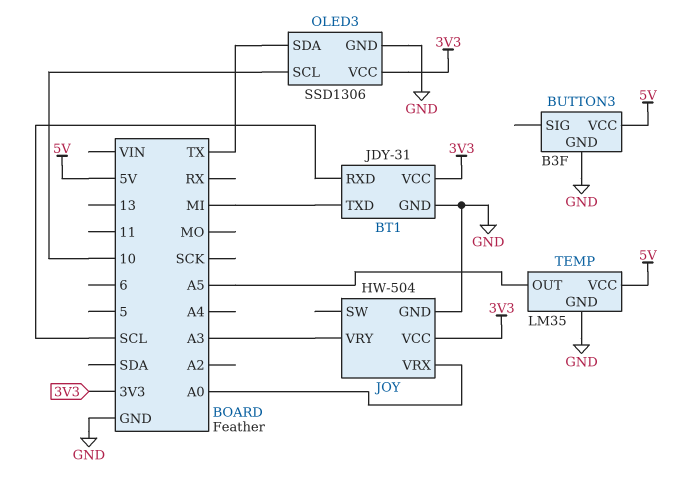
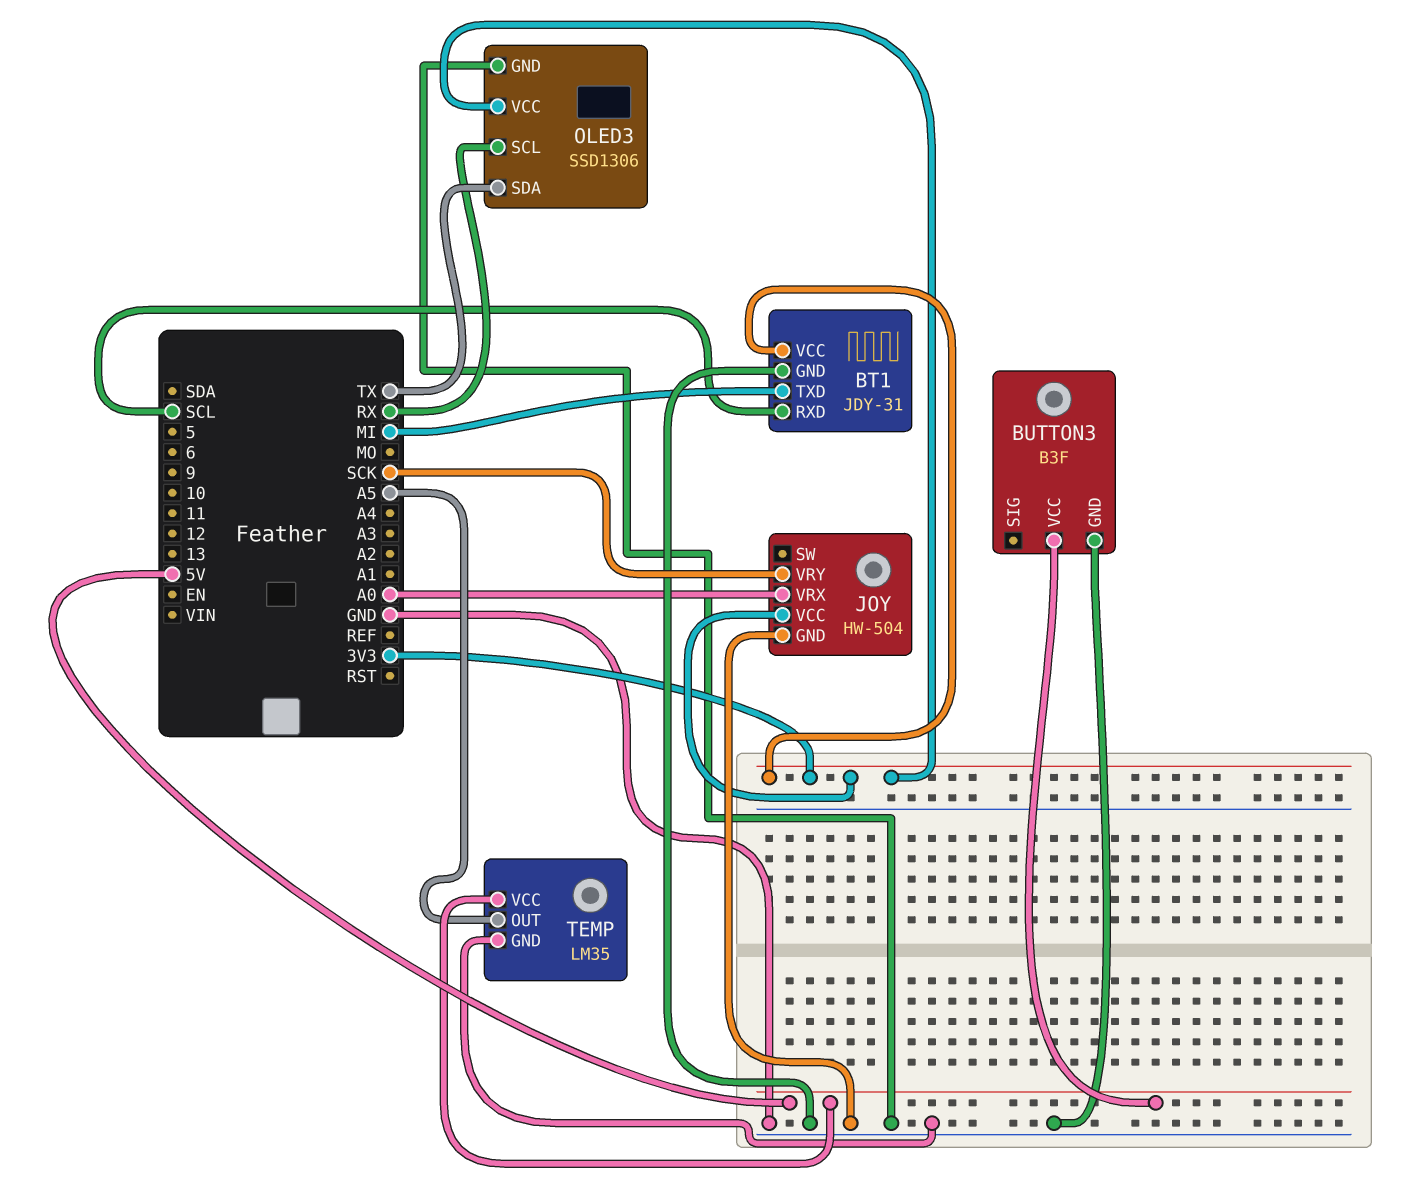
JOY pin VRY: A3 -> SCK
OLED3 pin SCL: 10 -> RX

